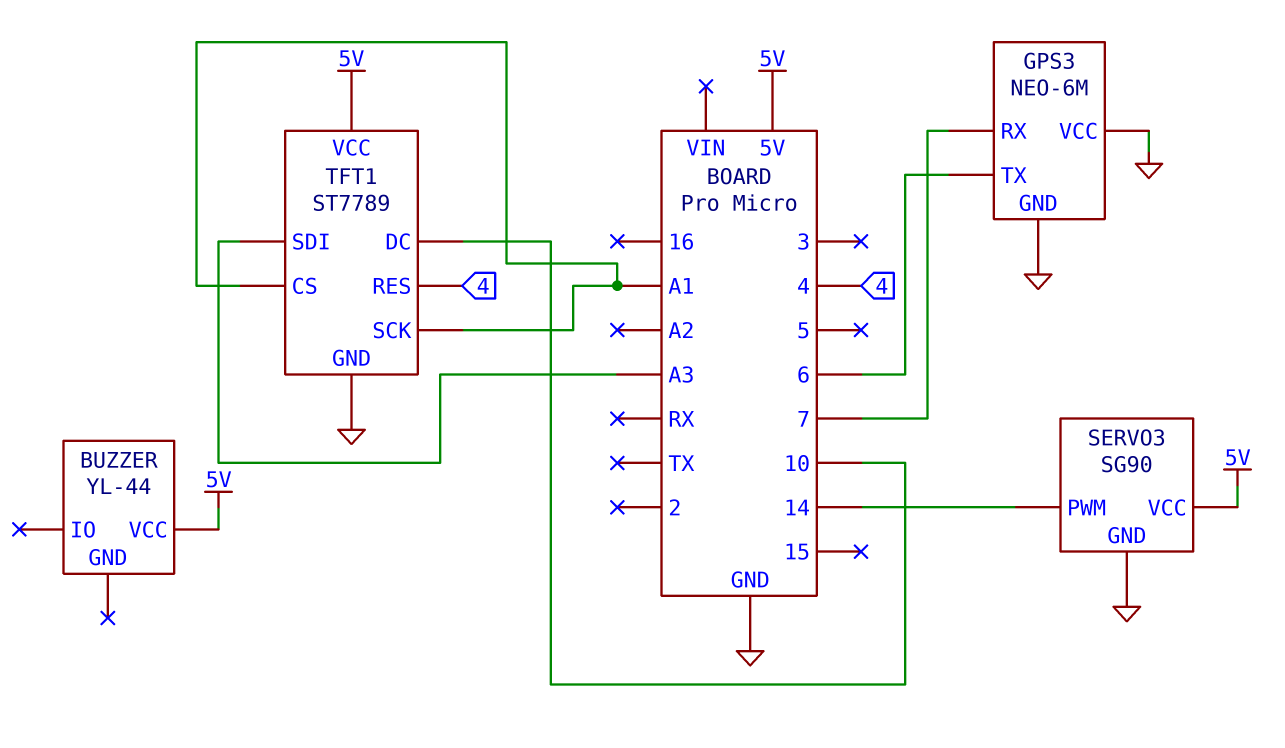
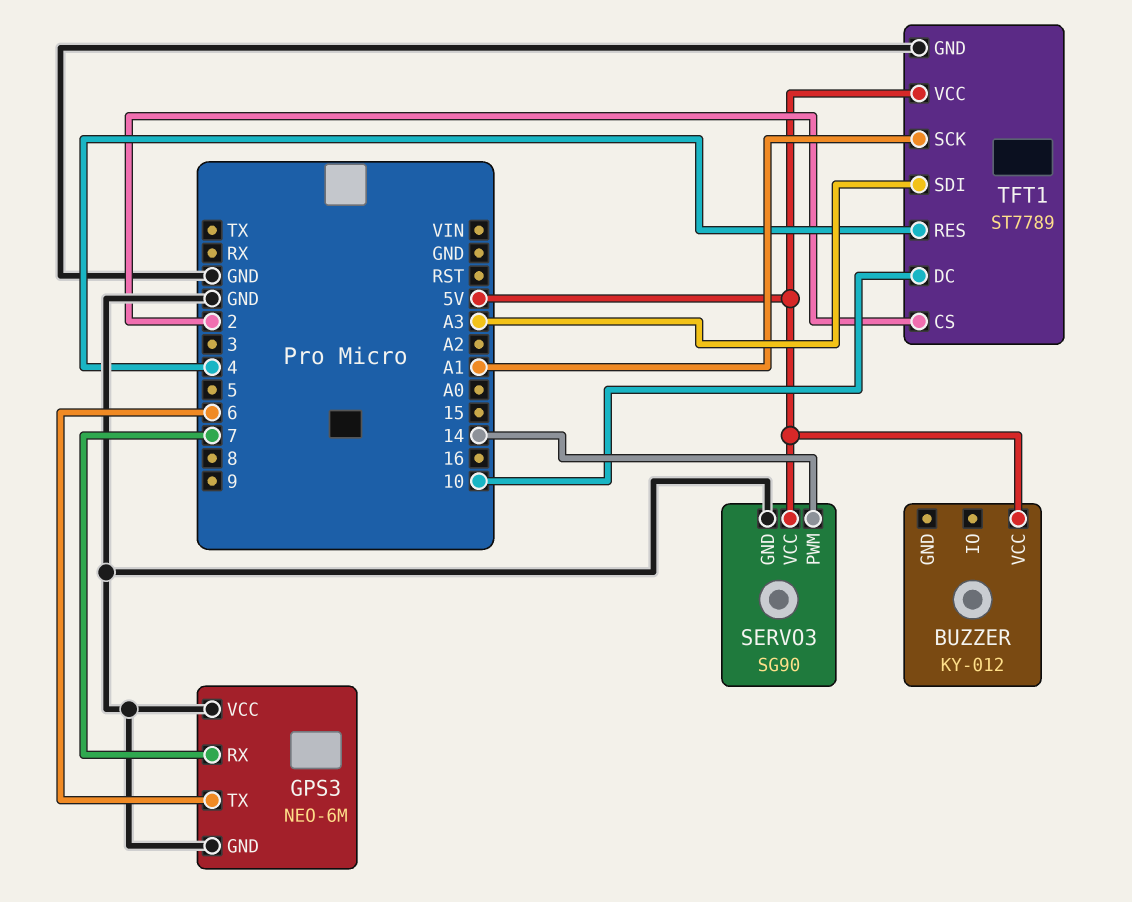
BUZZER: YL-44 -> KY-012
TFT1 pin CS: A1 -> 2

